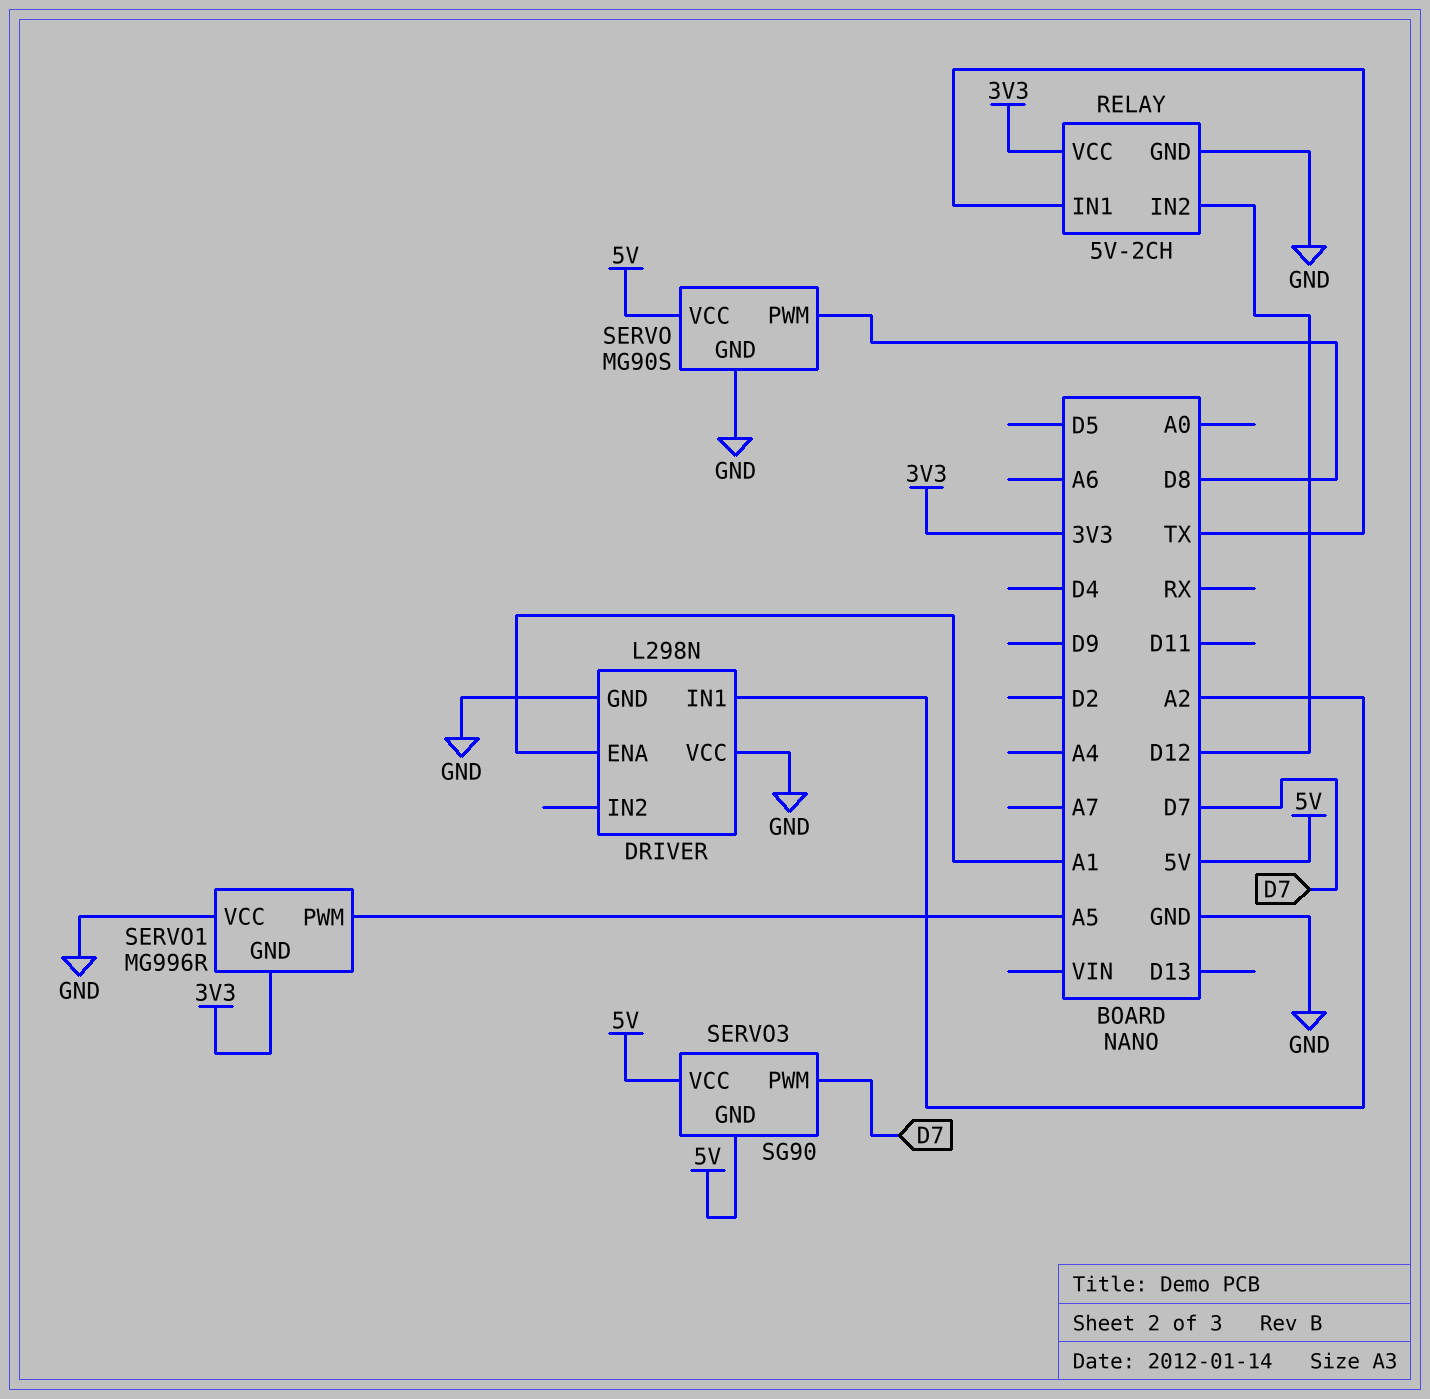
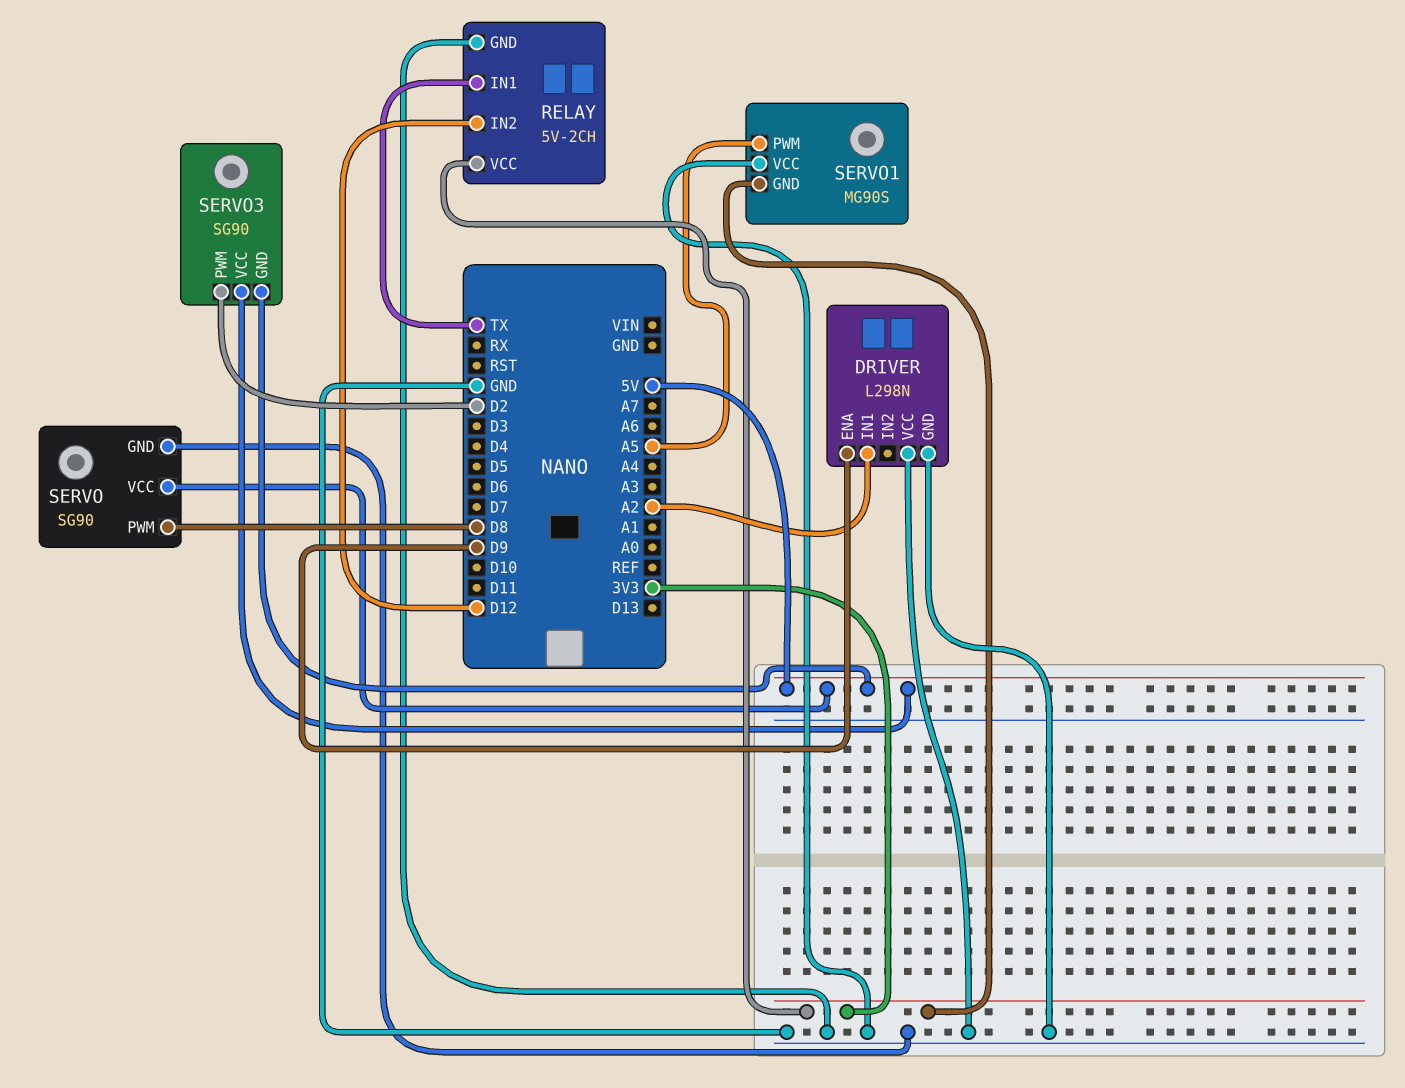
DRIVER pin ENA: A1 -> D9
SERVO: MG90S -> SG90
SERVO1: MG996R -> MG90S
SERVO3 pin PWM: D7 -> D2

